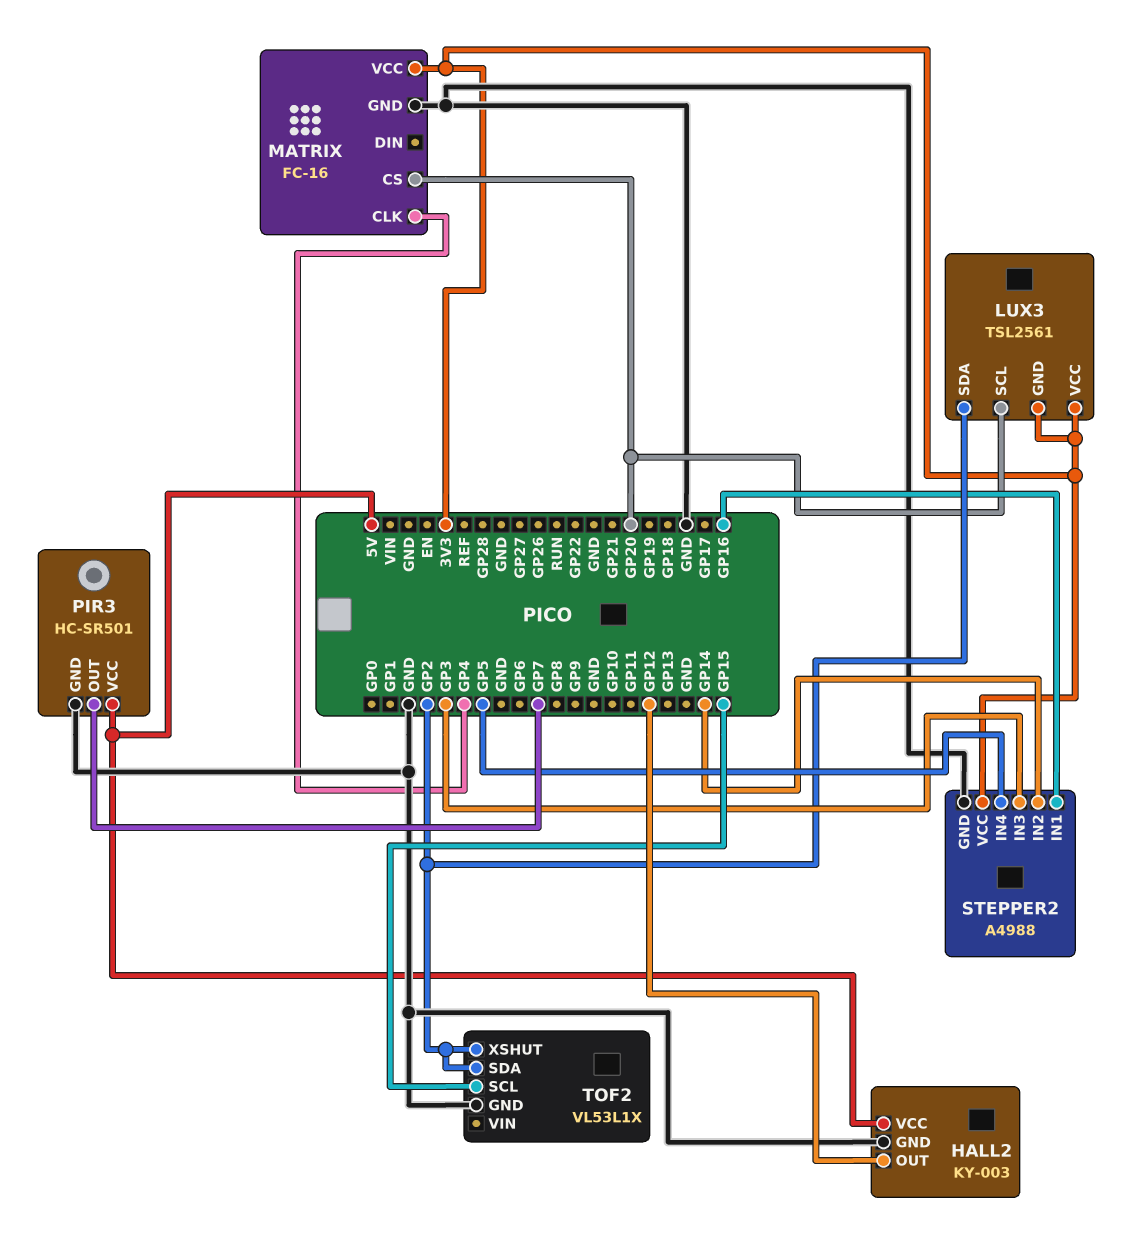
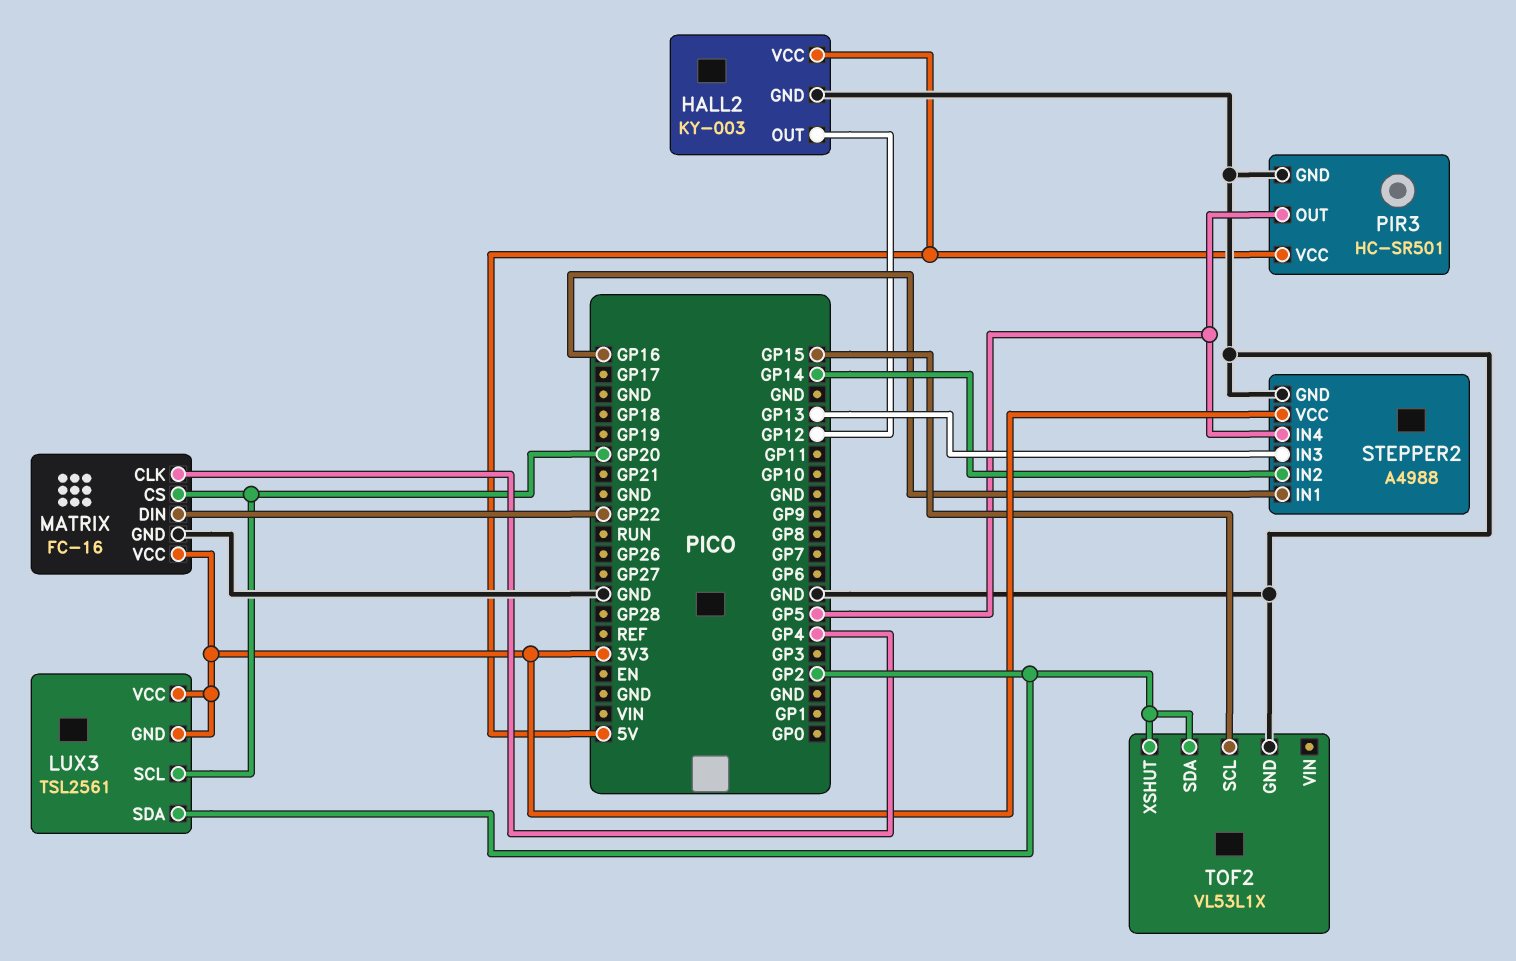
MATRIX pin DIN: none -> GP22
PIR3 pin OUT: GP7 -> GP5
STEPPER2 pin IN3: GP3 -> GP13

